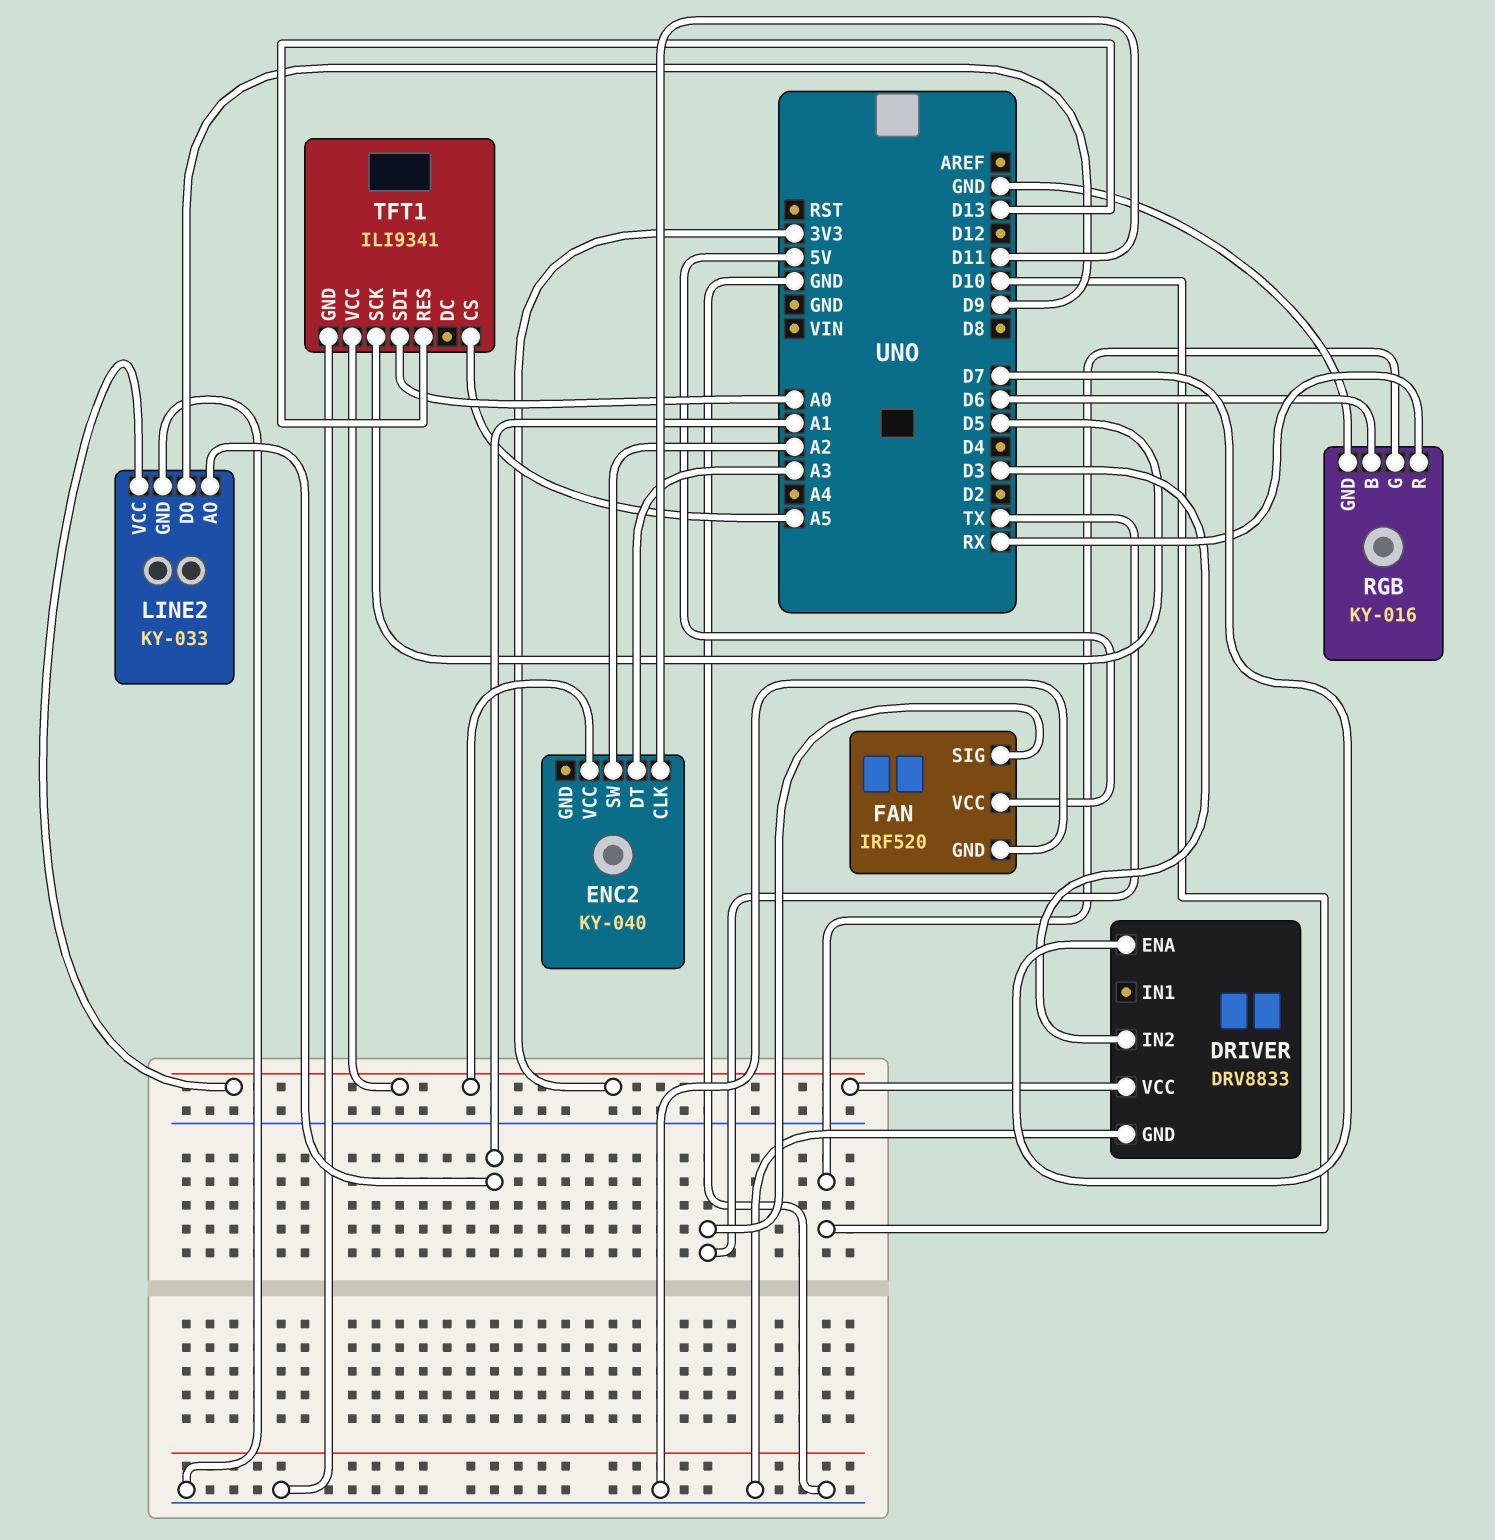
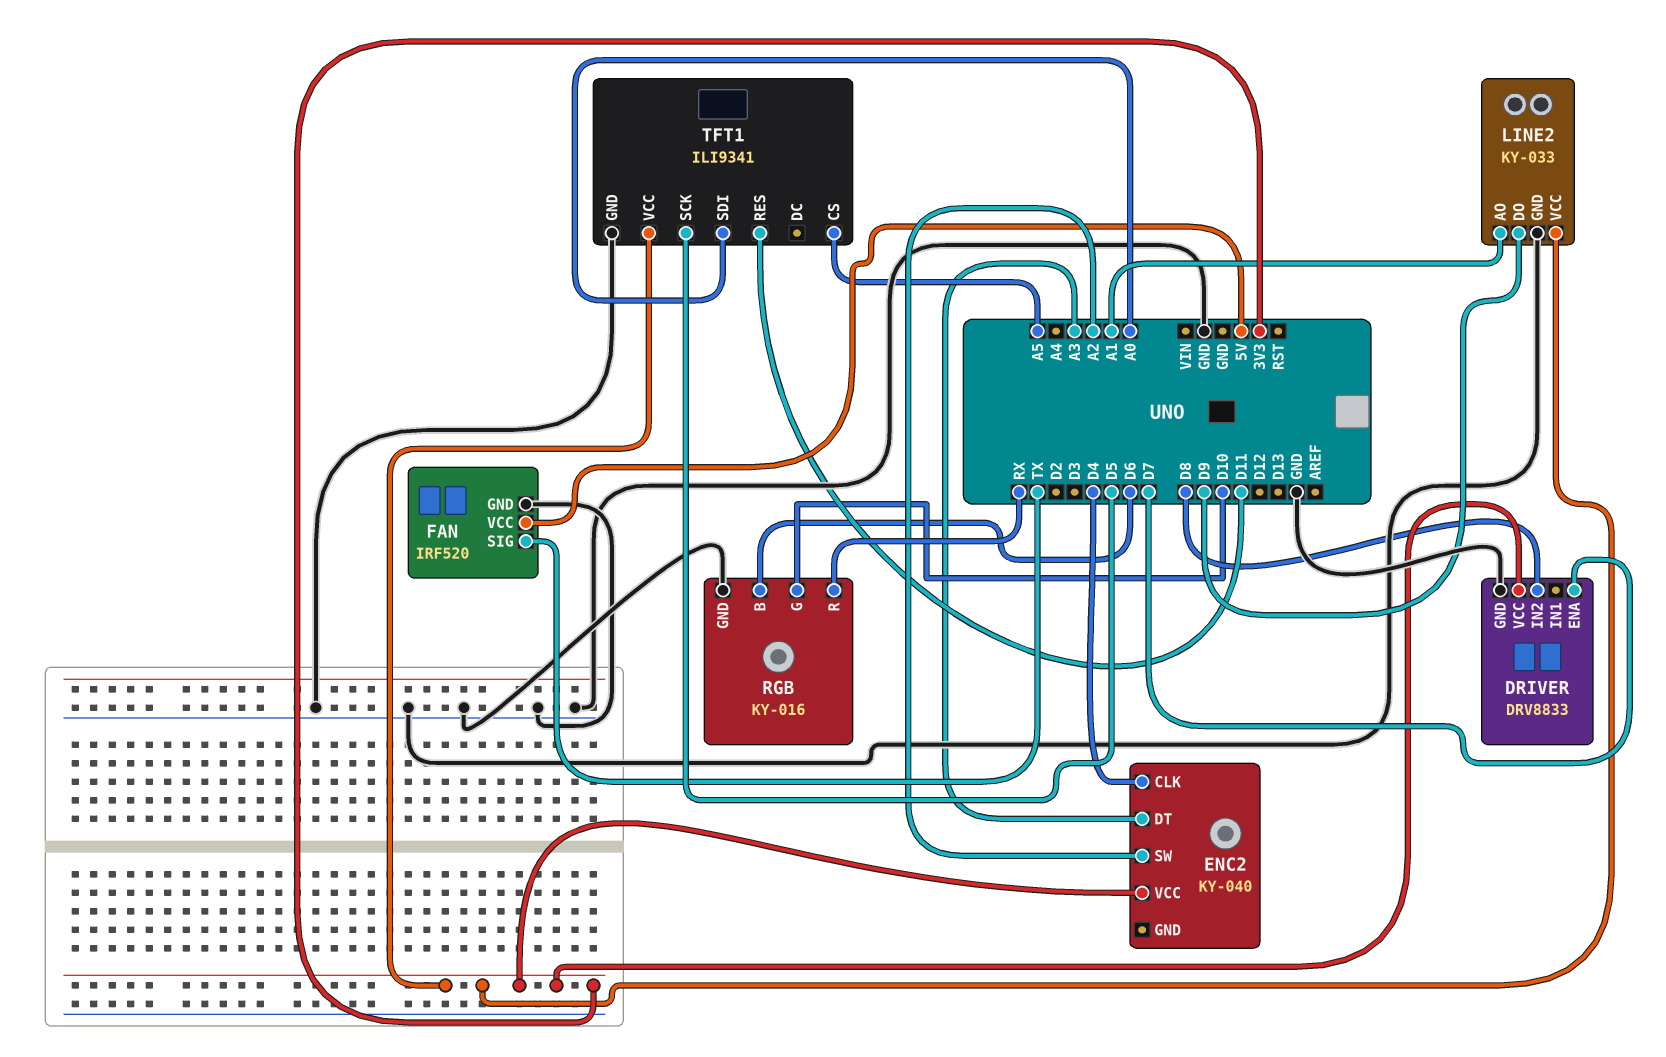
DRIVER pin IN2: D3 -> D8
ENC2 pin CLK: D11 -> D4
TFT1 pin RES: D13 -> D11

